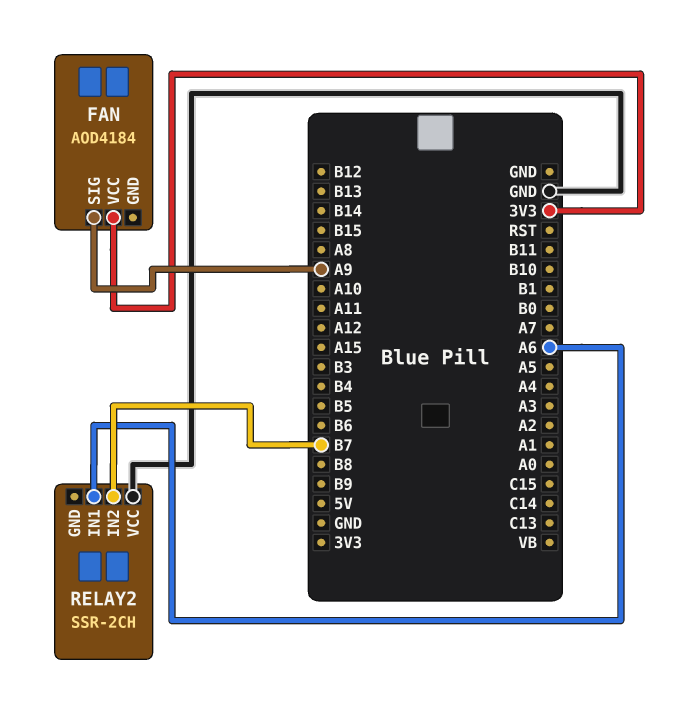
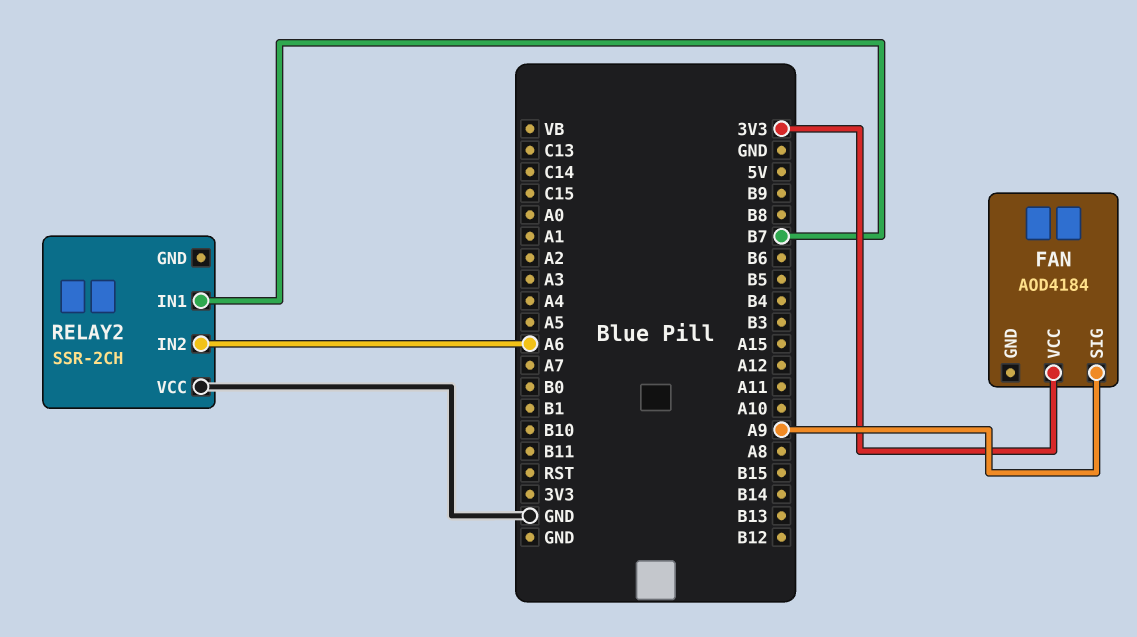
RELAY2 pin IN1: A6 -> B7
RELAY2 pin IN2: B7 -> A6

